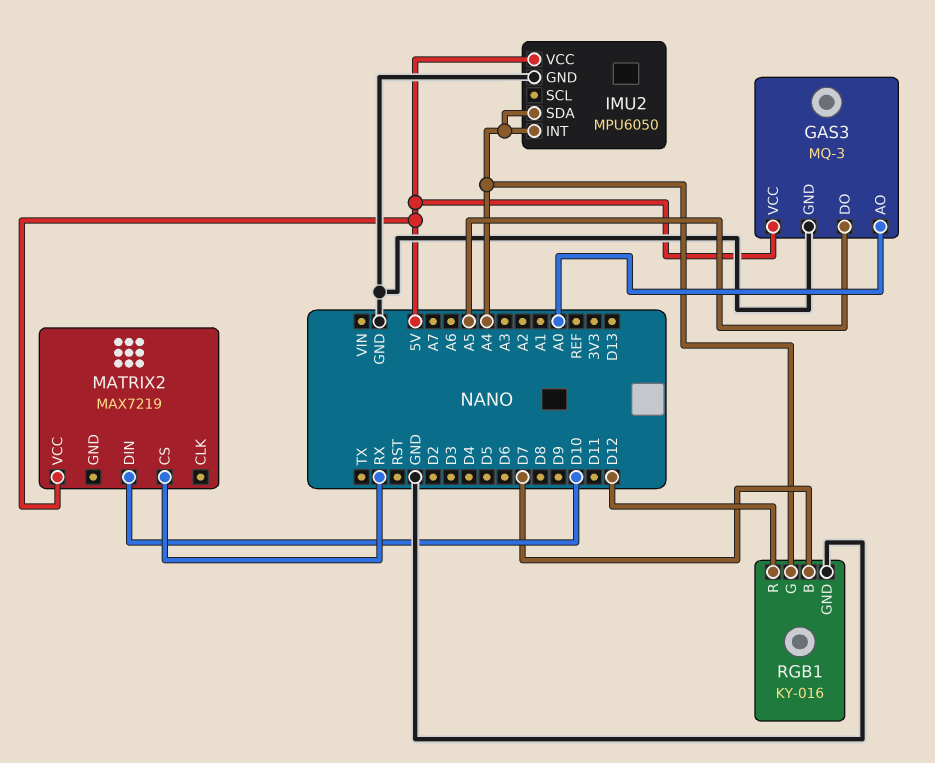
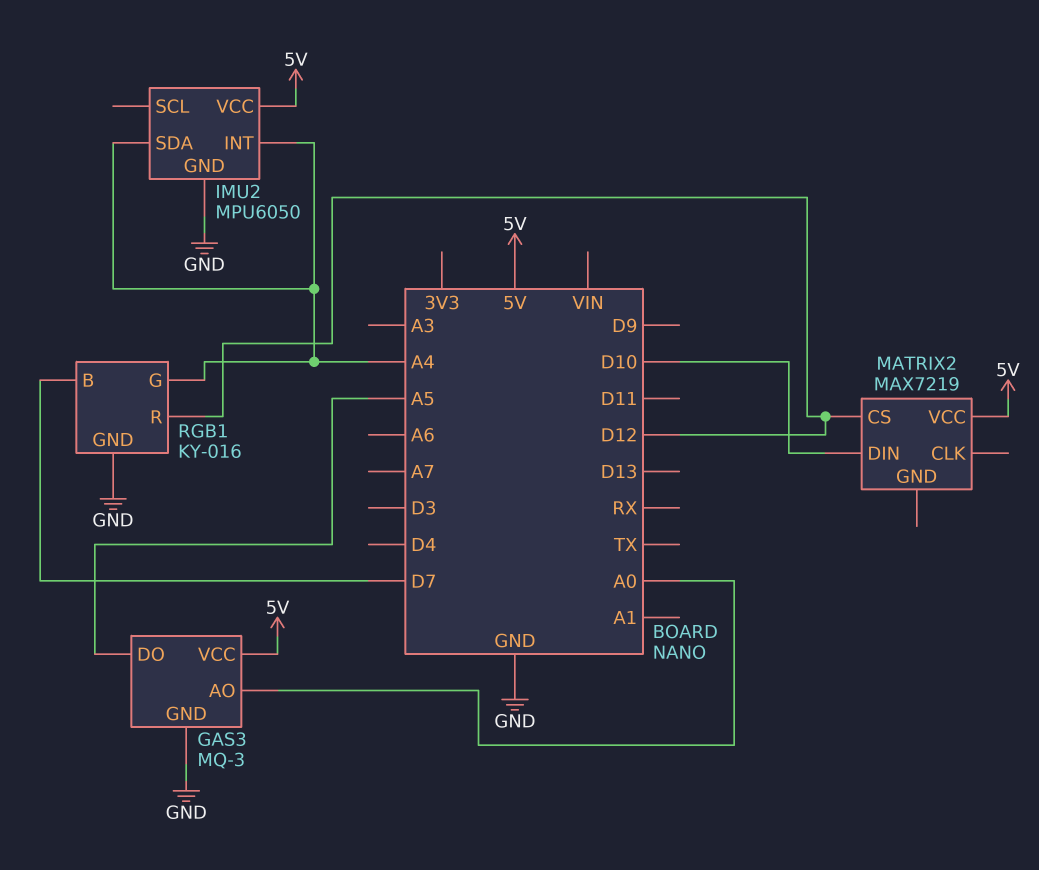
MATRIX2 pin CS: RX -> D12

